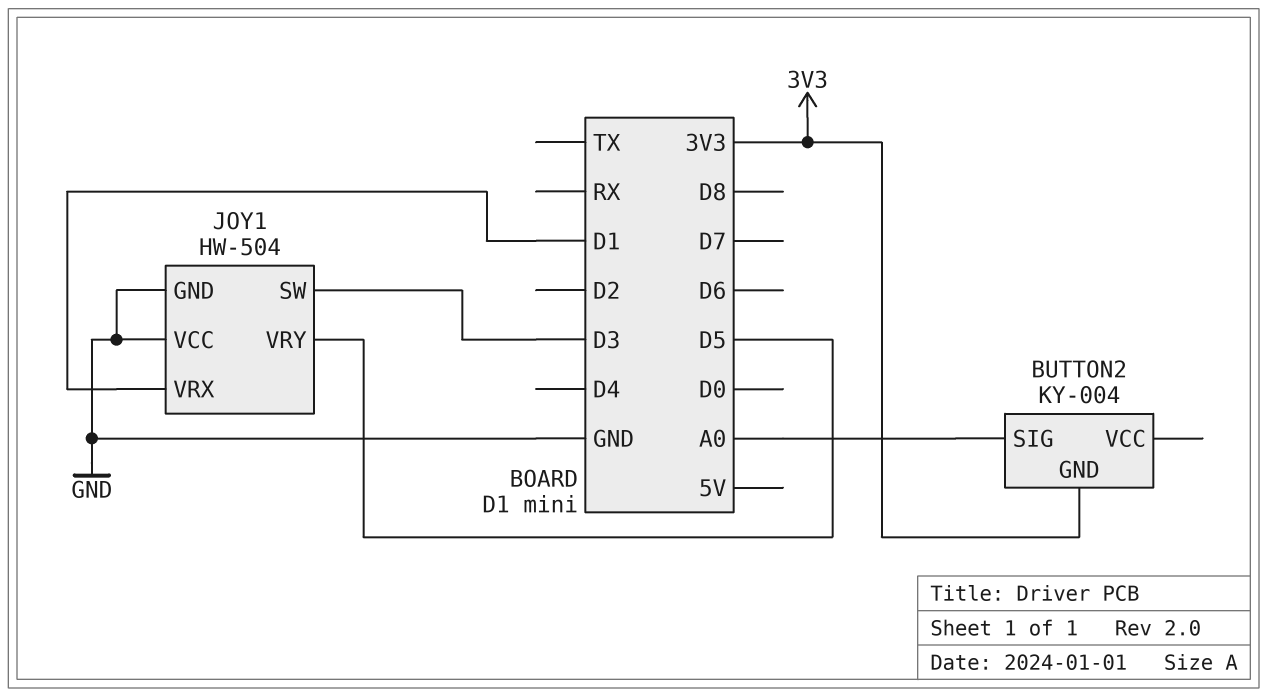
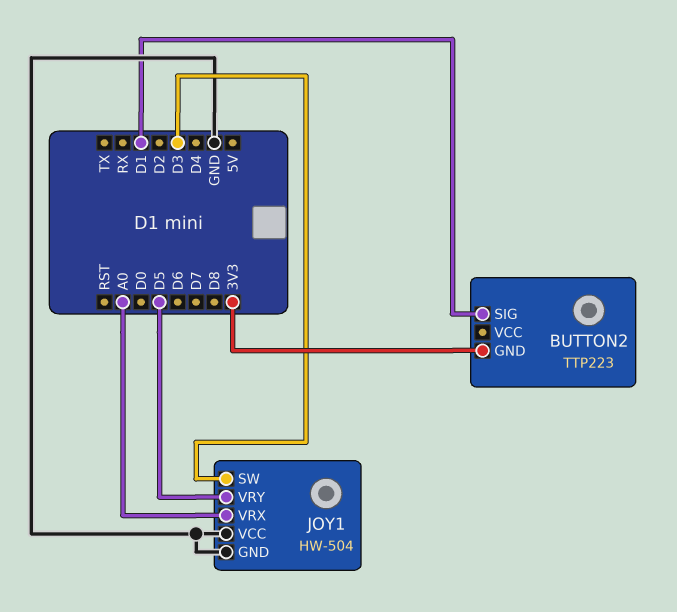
BUTTON2: KY-004 -> TTP223
BUTTON2 pin SIG: A0 -> D1
JOY1 pin VRX: D1 -> A0

